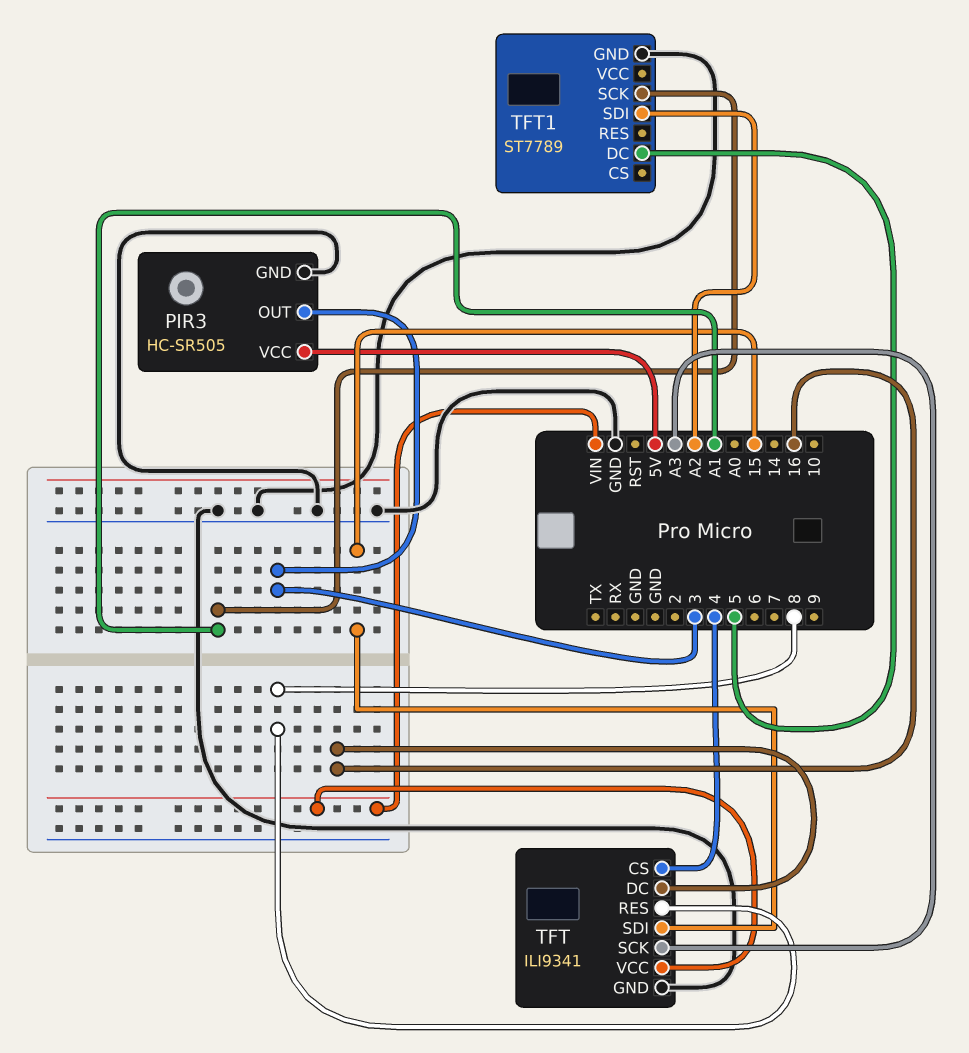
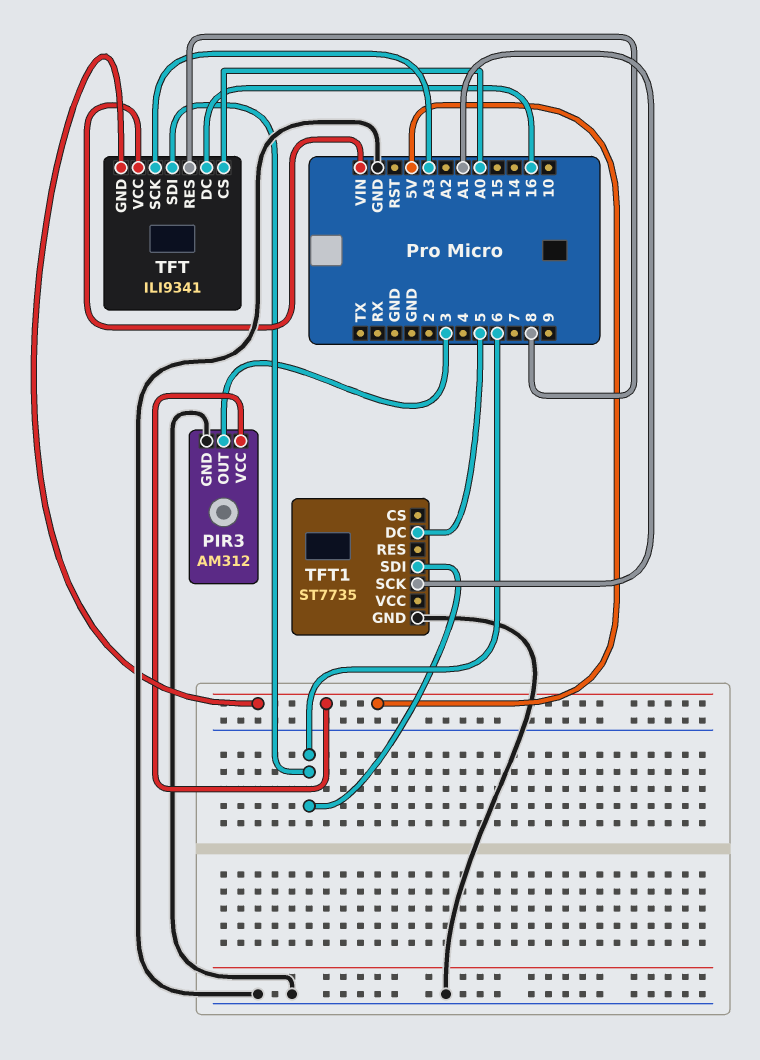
PIR3: HC-SR505 -> AM312
TFT pin CS: 4 -> A0
TFT pin GND: GND -> 5V
TFT pin SDI: 15 -> 6
TFT1: ST7789 -> ST7735
TFT1 pin SDI: A2 -> 6

